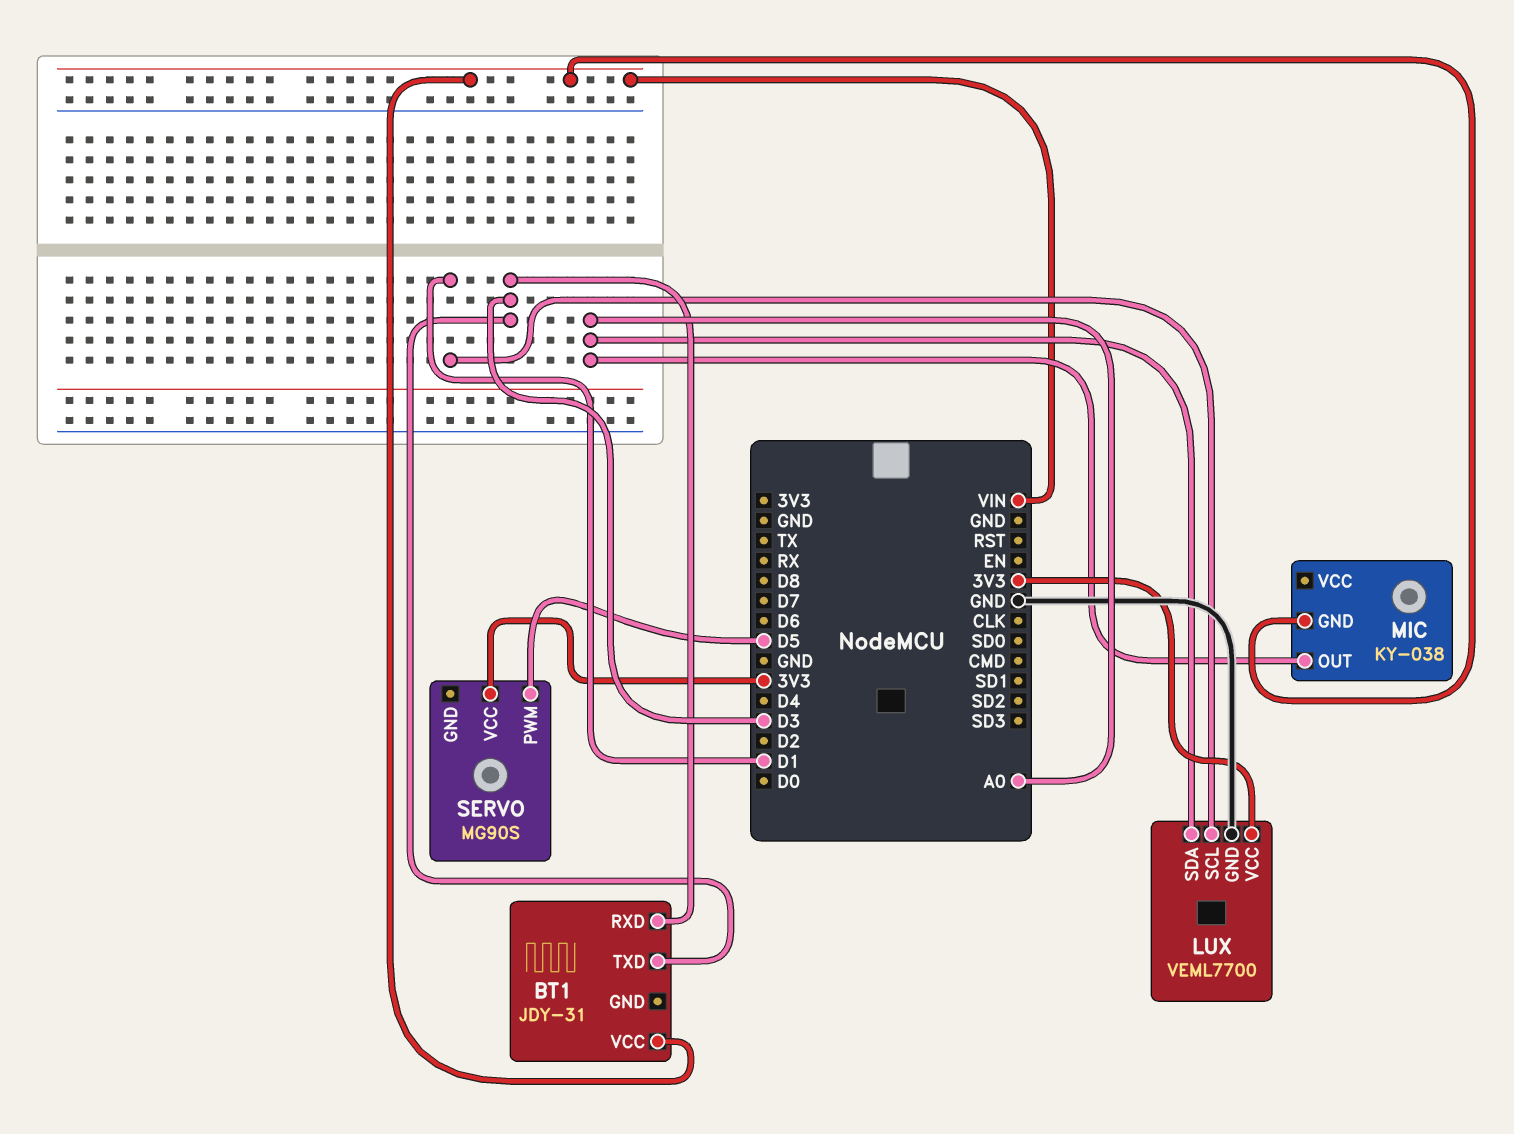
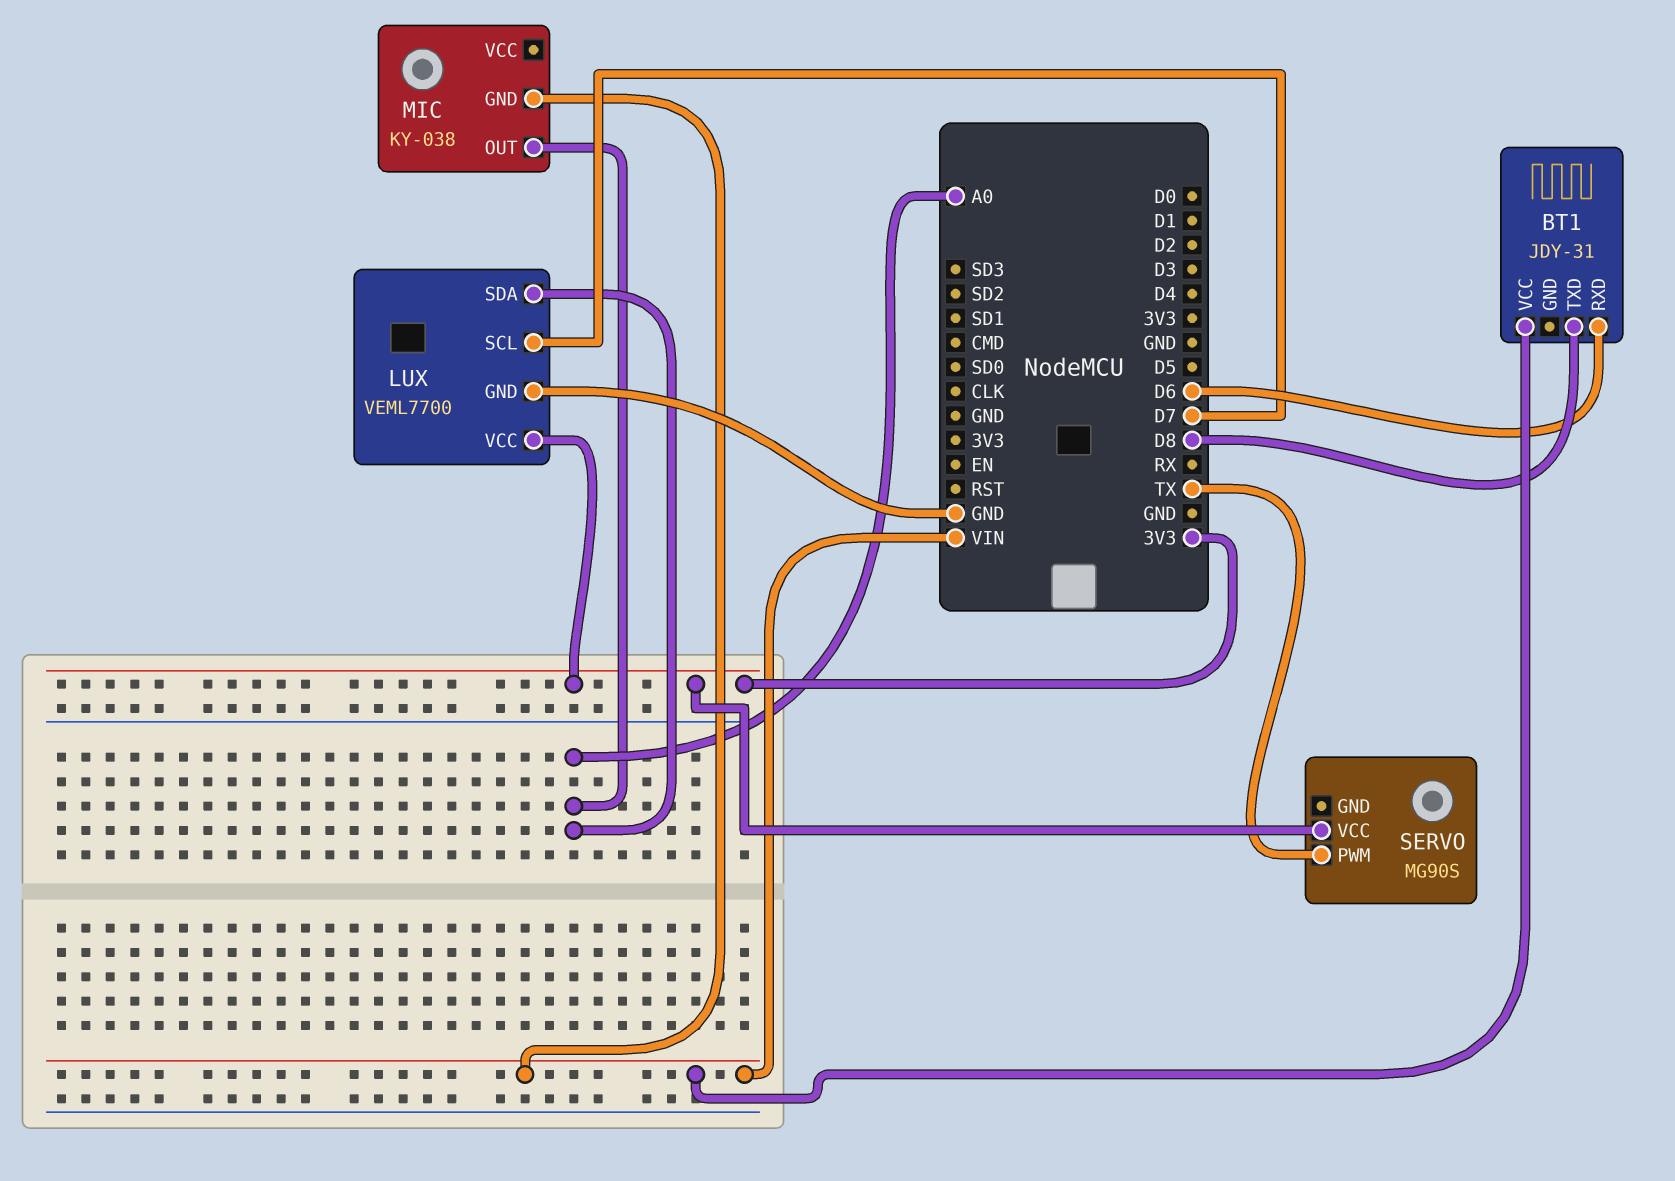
BT1 pin RXD: D3 -> D6
BT1 pin TXD: D3 -> D8
LUX pin SCL: D1 -> D7
SERVO pin PWM: D5 -> TX

